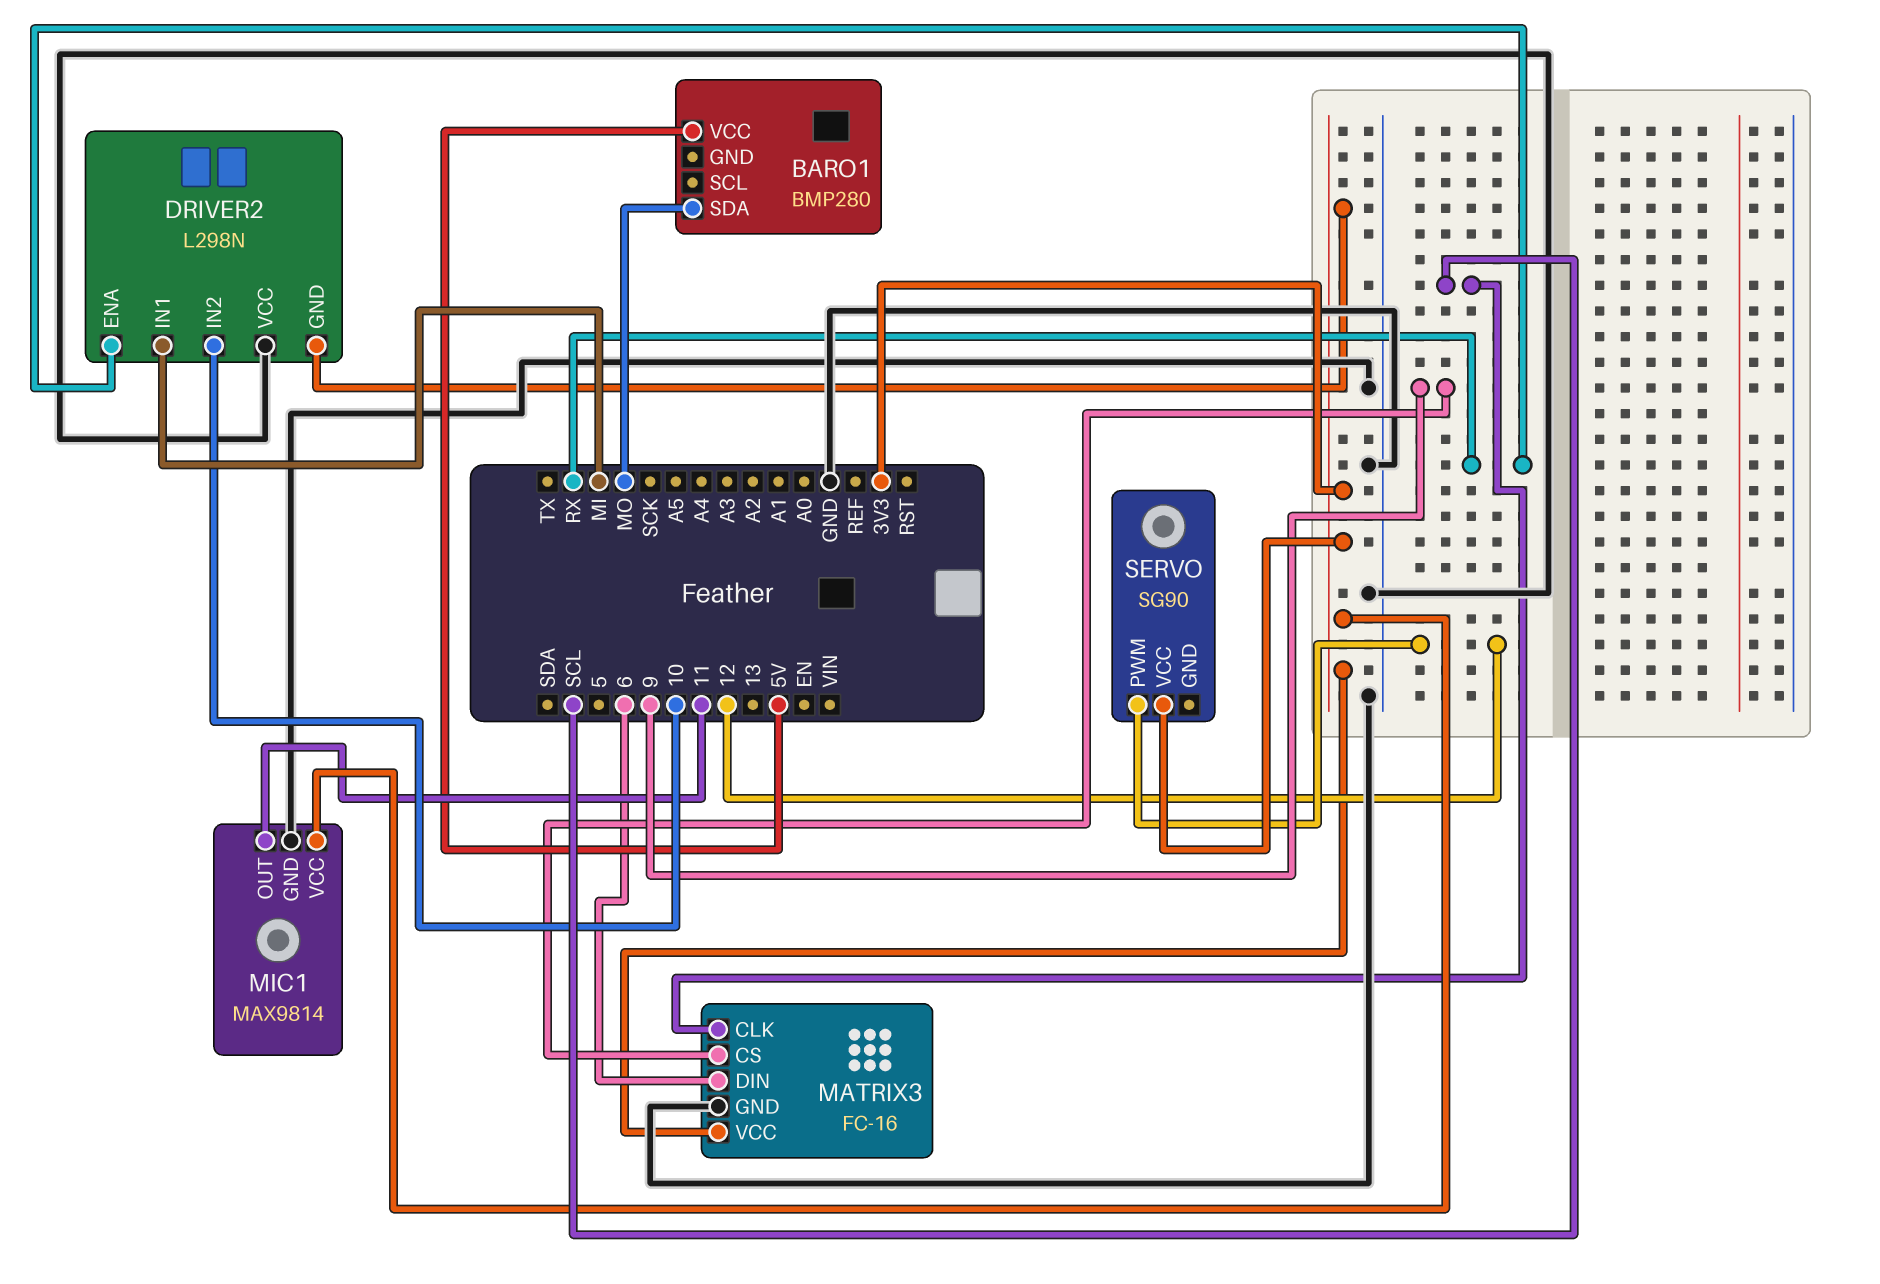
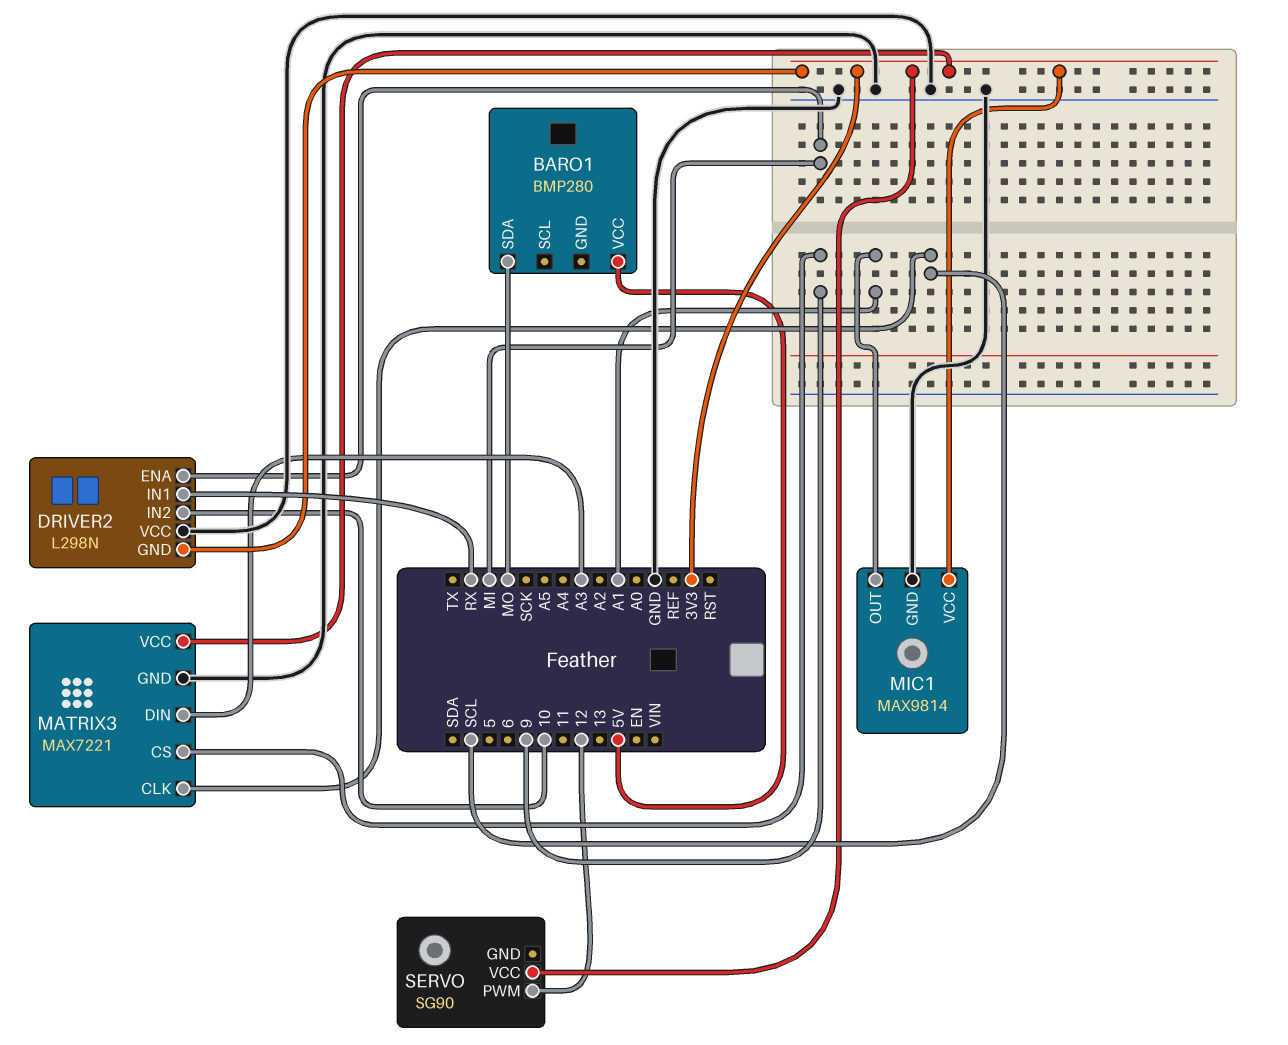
DRIVER2 pin ENA: RX -> MI
DRIVER2 pin IN1: MI -> RX
MATRIX3: FC-16 -> MAX7221
MATRIX3 pin DIN: 6 -> A3
MIC1 pin OUT: 11 -> A1

